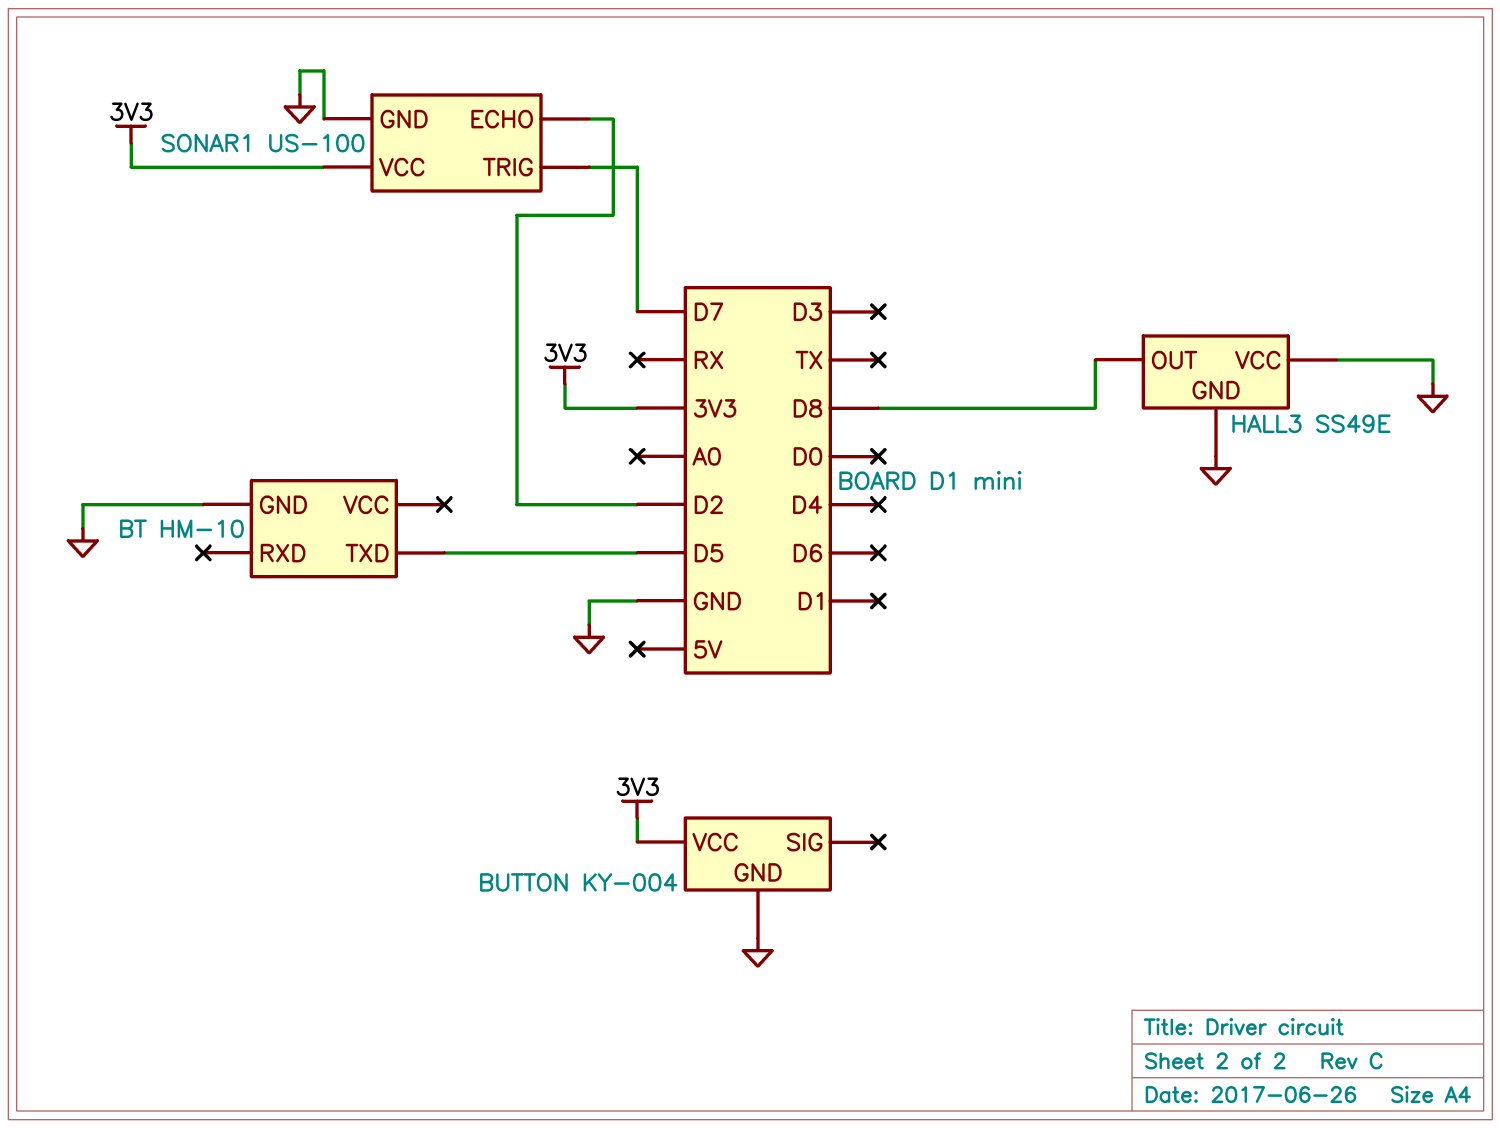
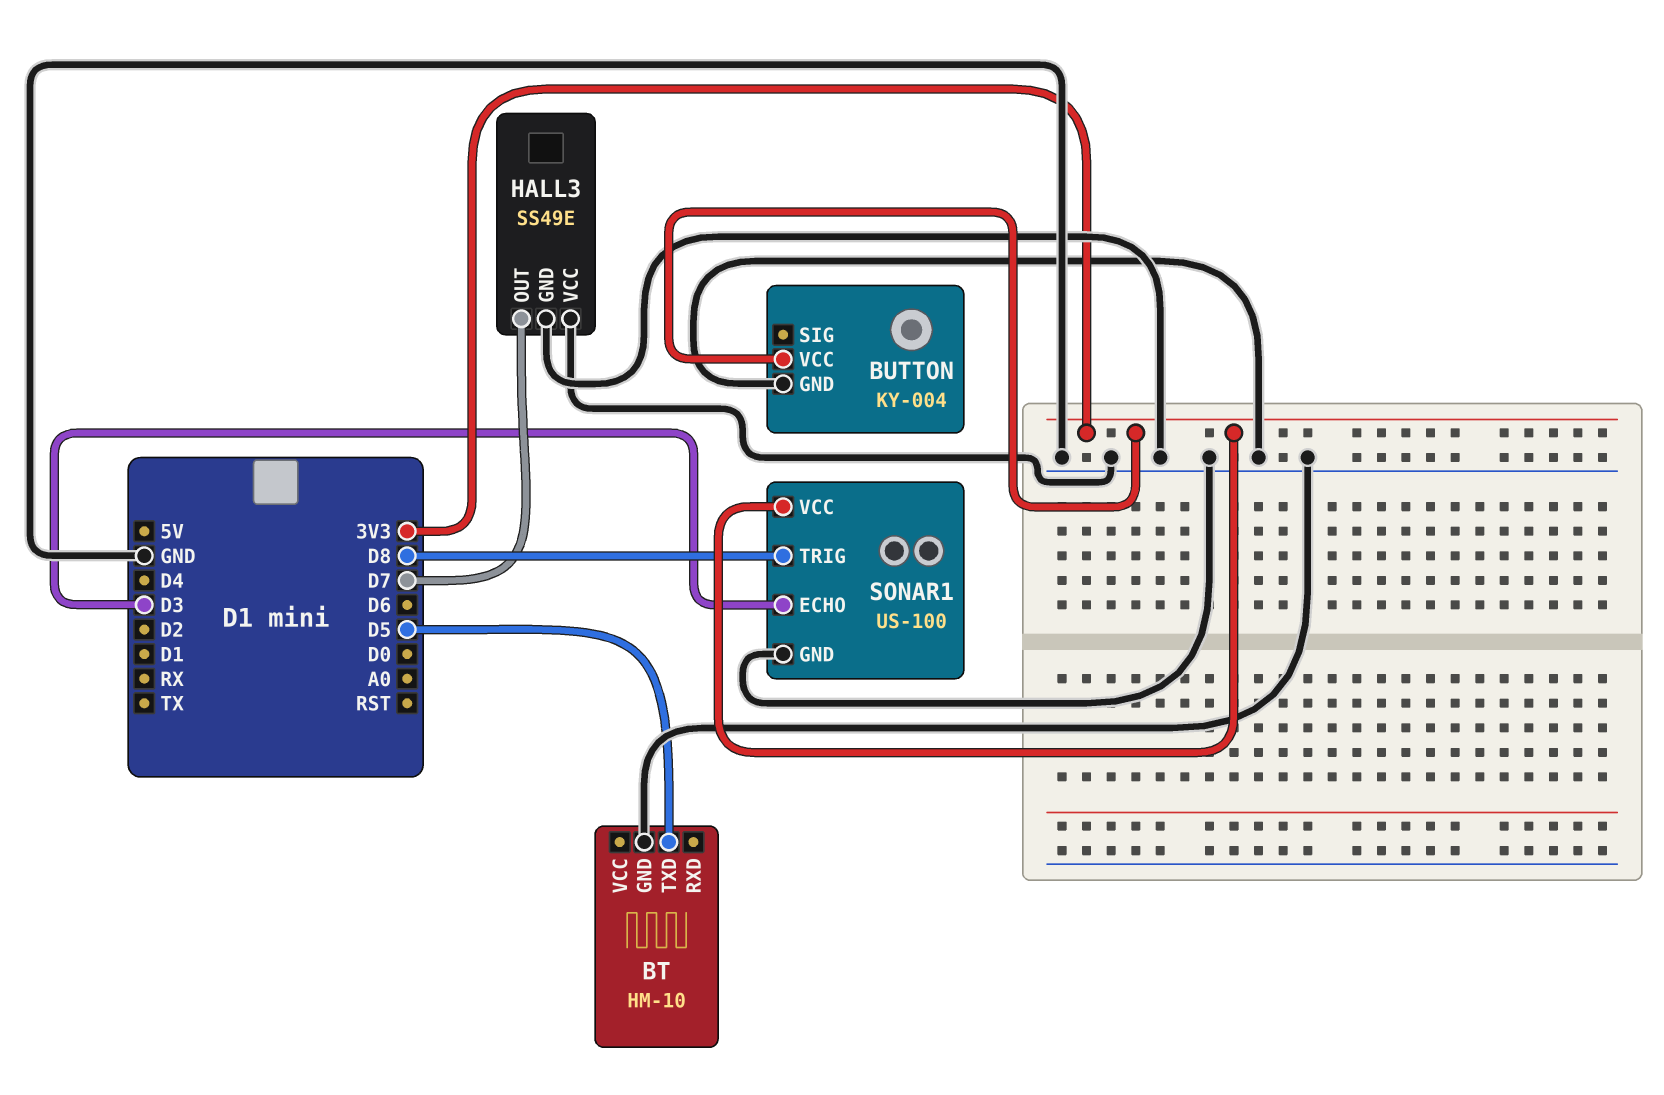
HALL3 pin OUT: D8 -> D7
SONAR1 pin ECHO: D2 -> D3
SONAR1 pin TRIG: D7 -> D8

